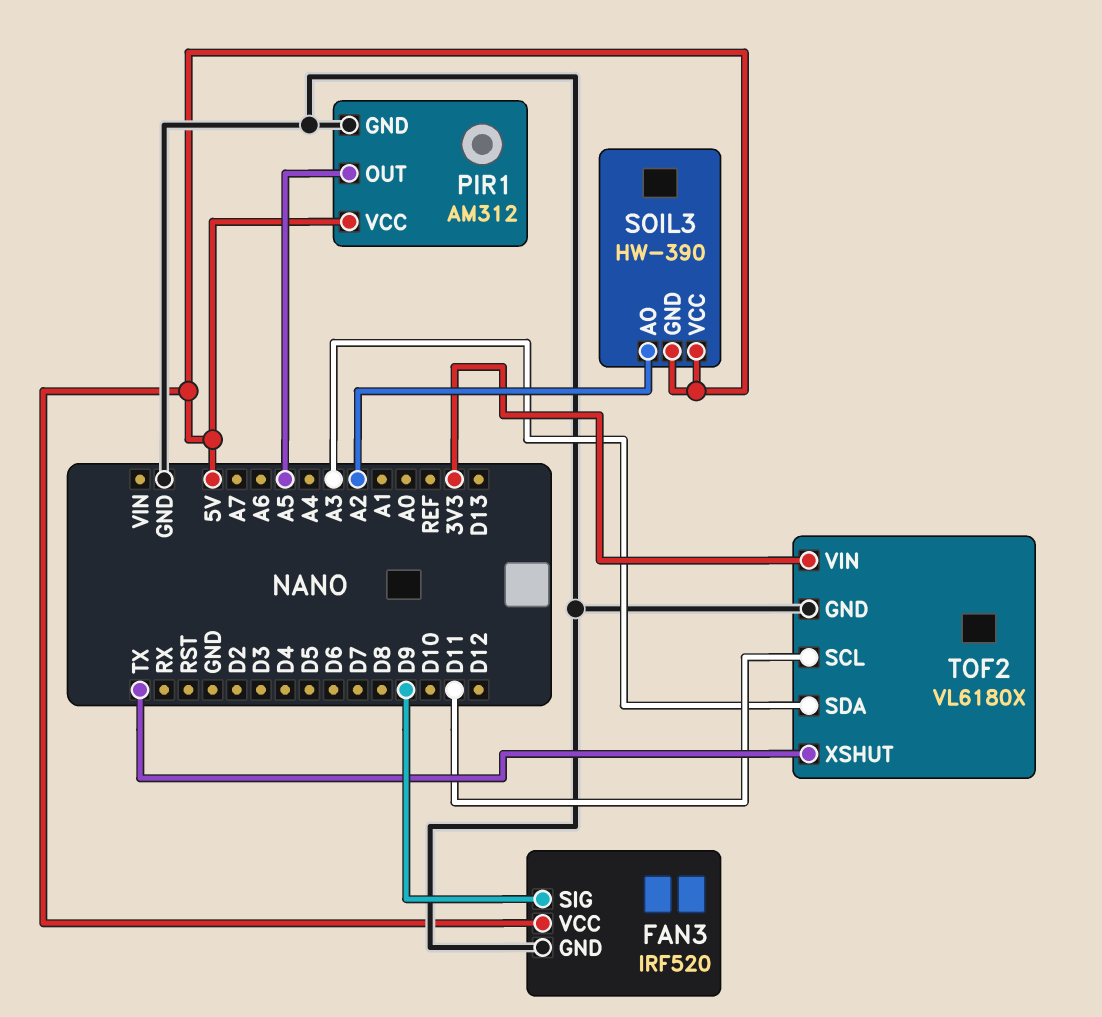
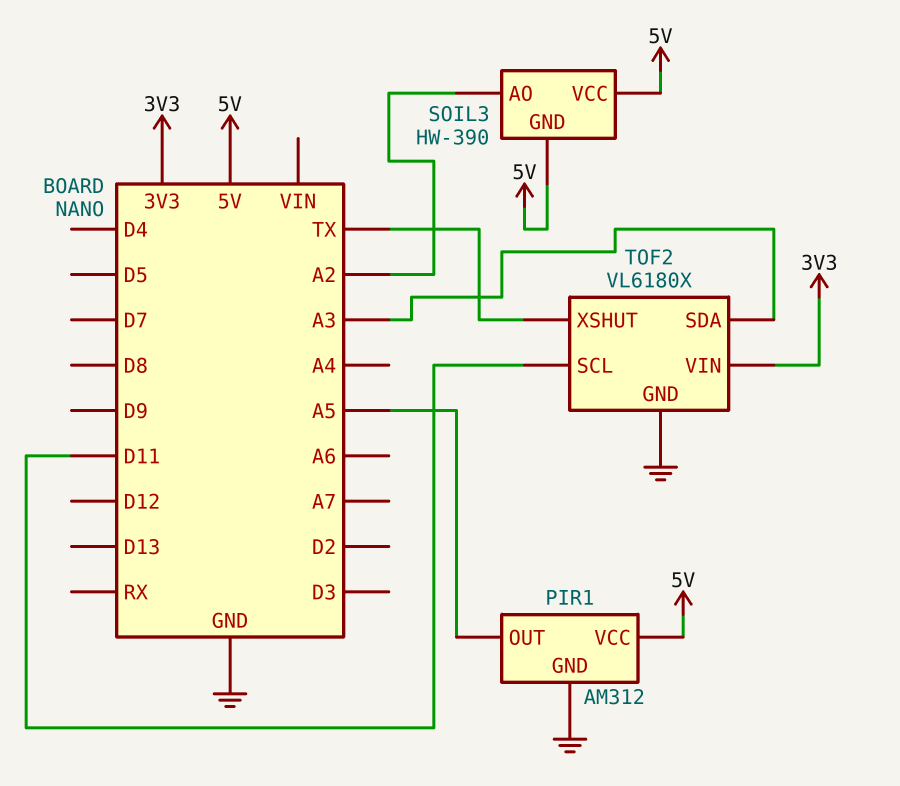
FAN3: IRF520 -> none
FAN3 pin GND: GND -> none
FAN3 pin SIG: D9 -> none
FAN3 pin VCC: 5V -> none

